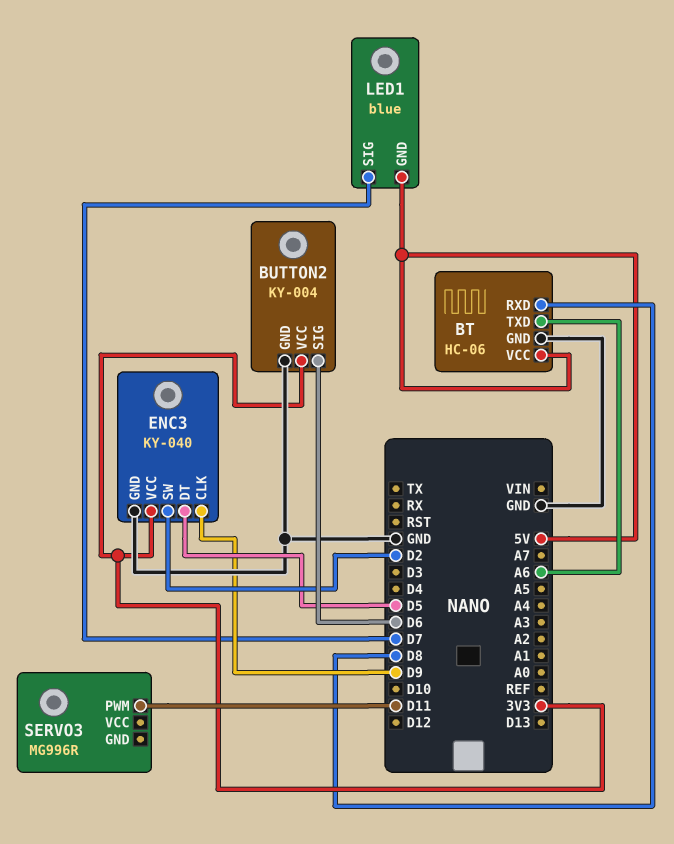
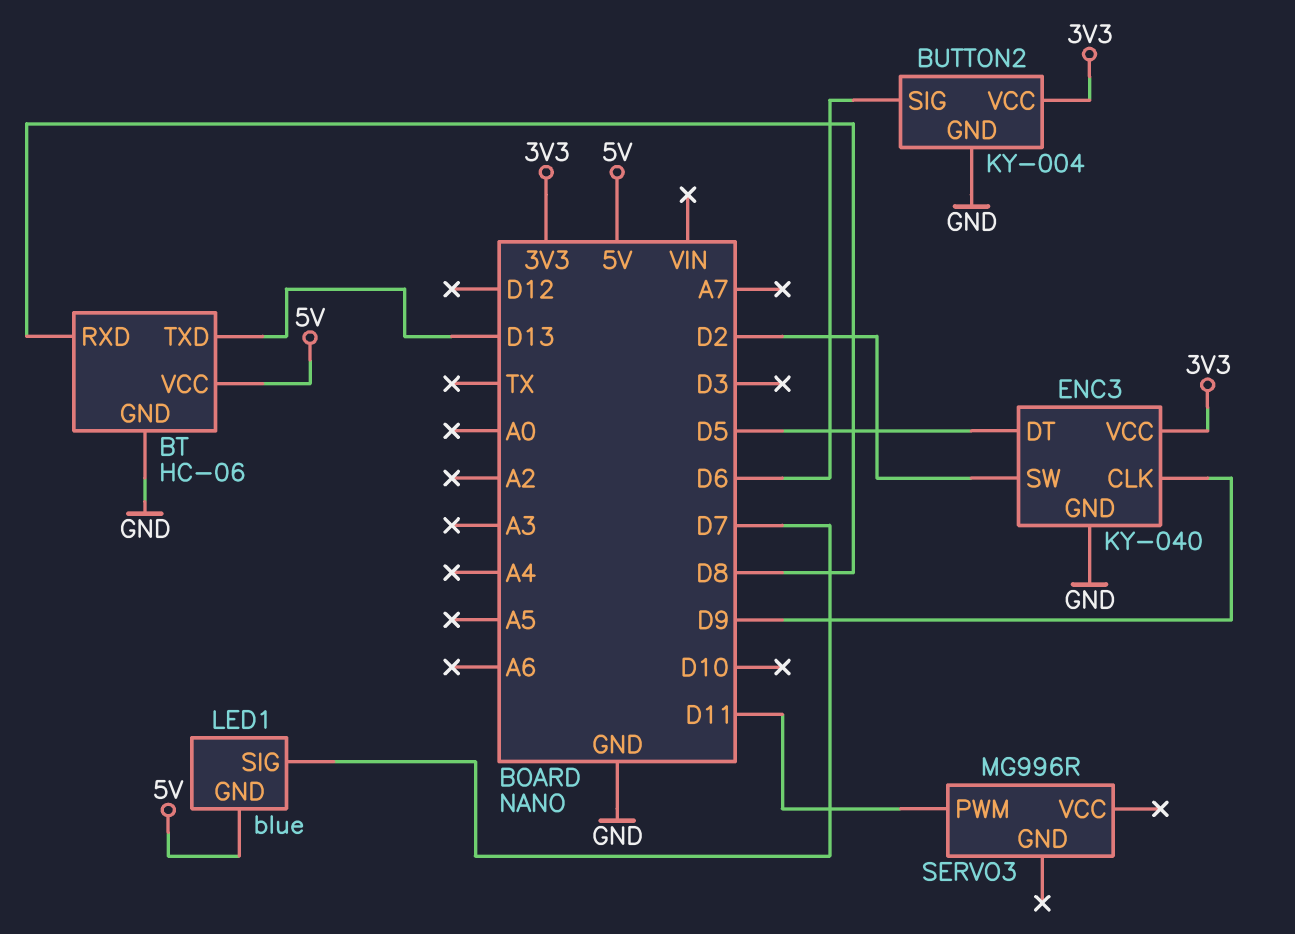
BT pin TXD: A6 -> D13

